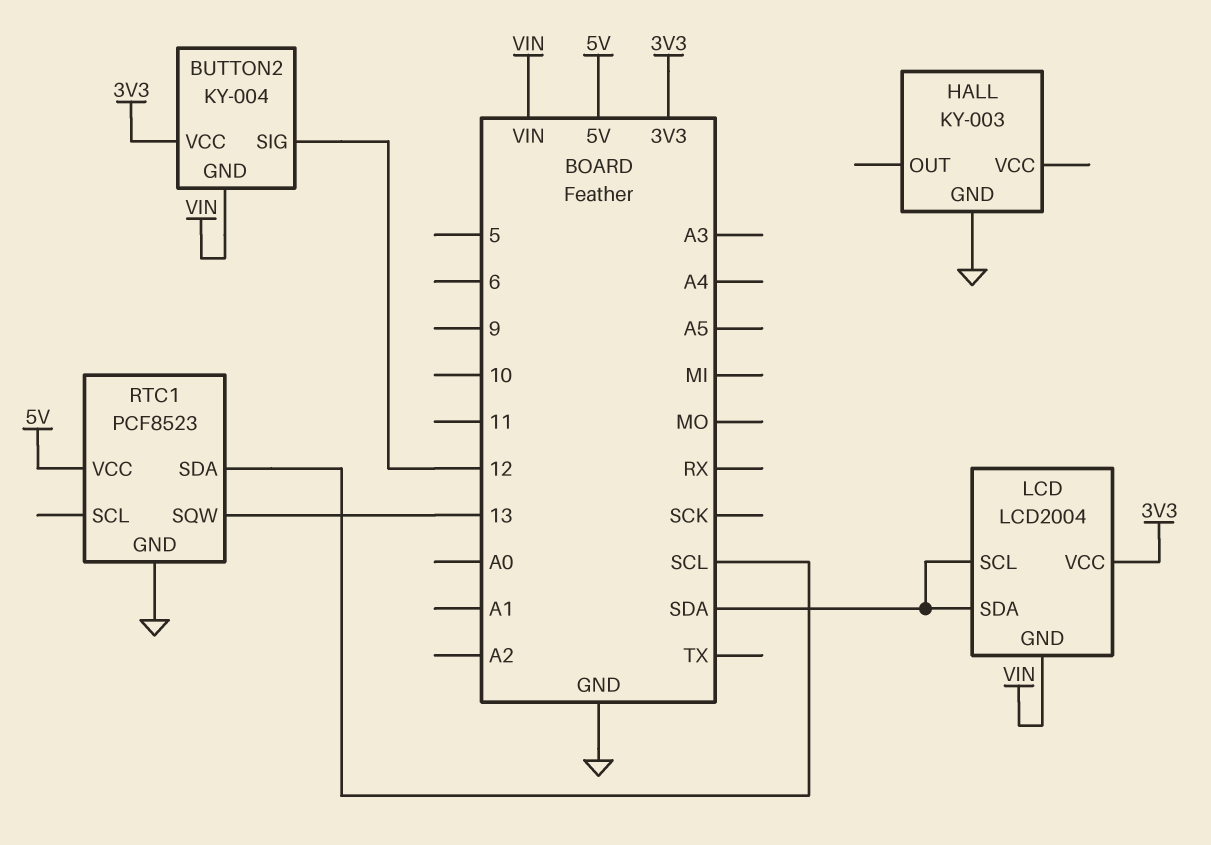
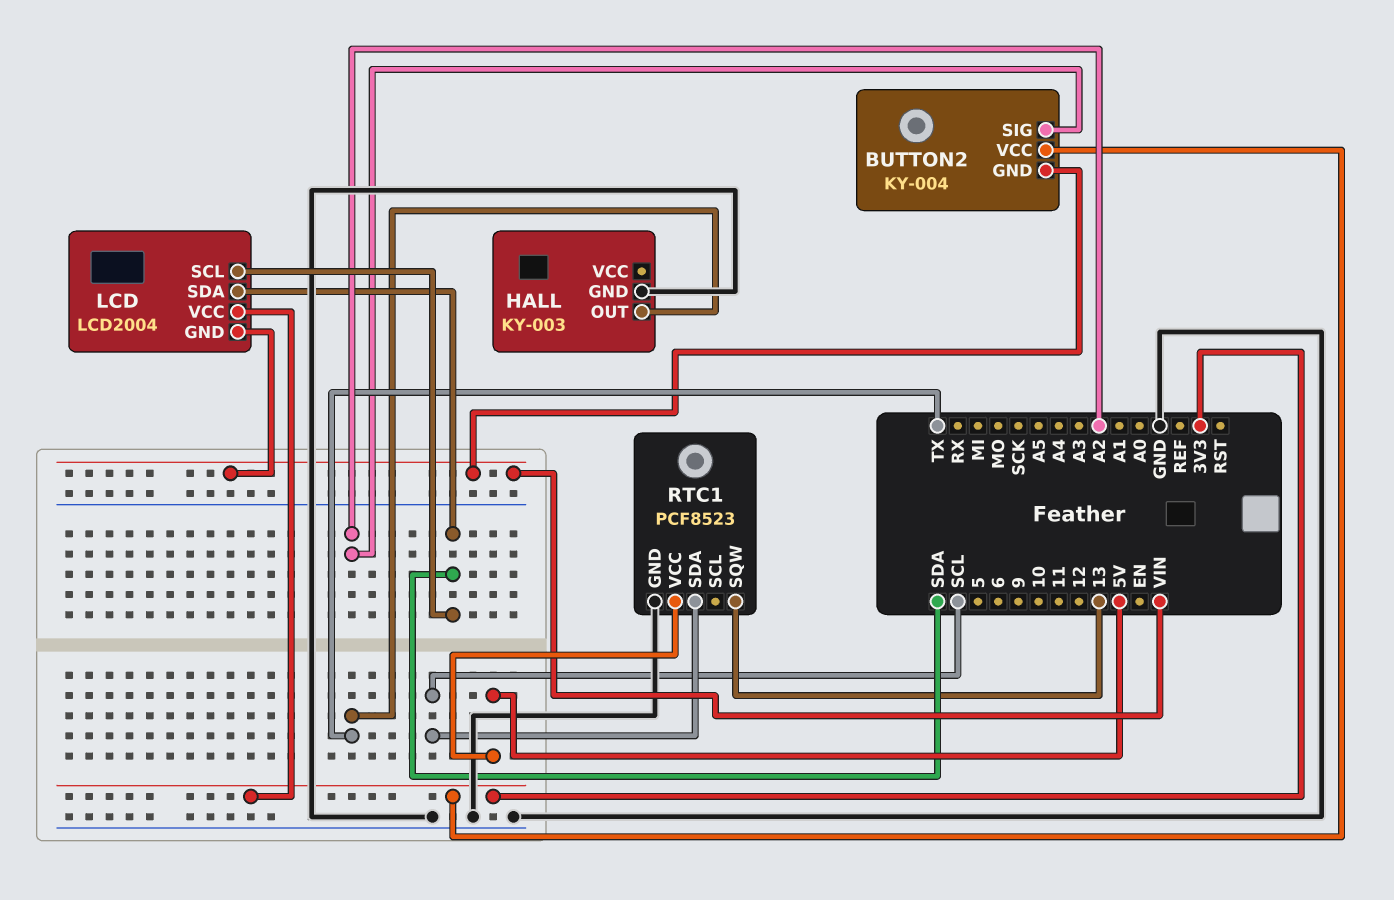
BUTTON2 pin SIG: 12 -> A2
HALL pin OUT: none -> TX

